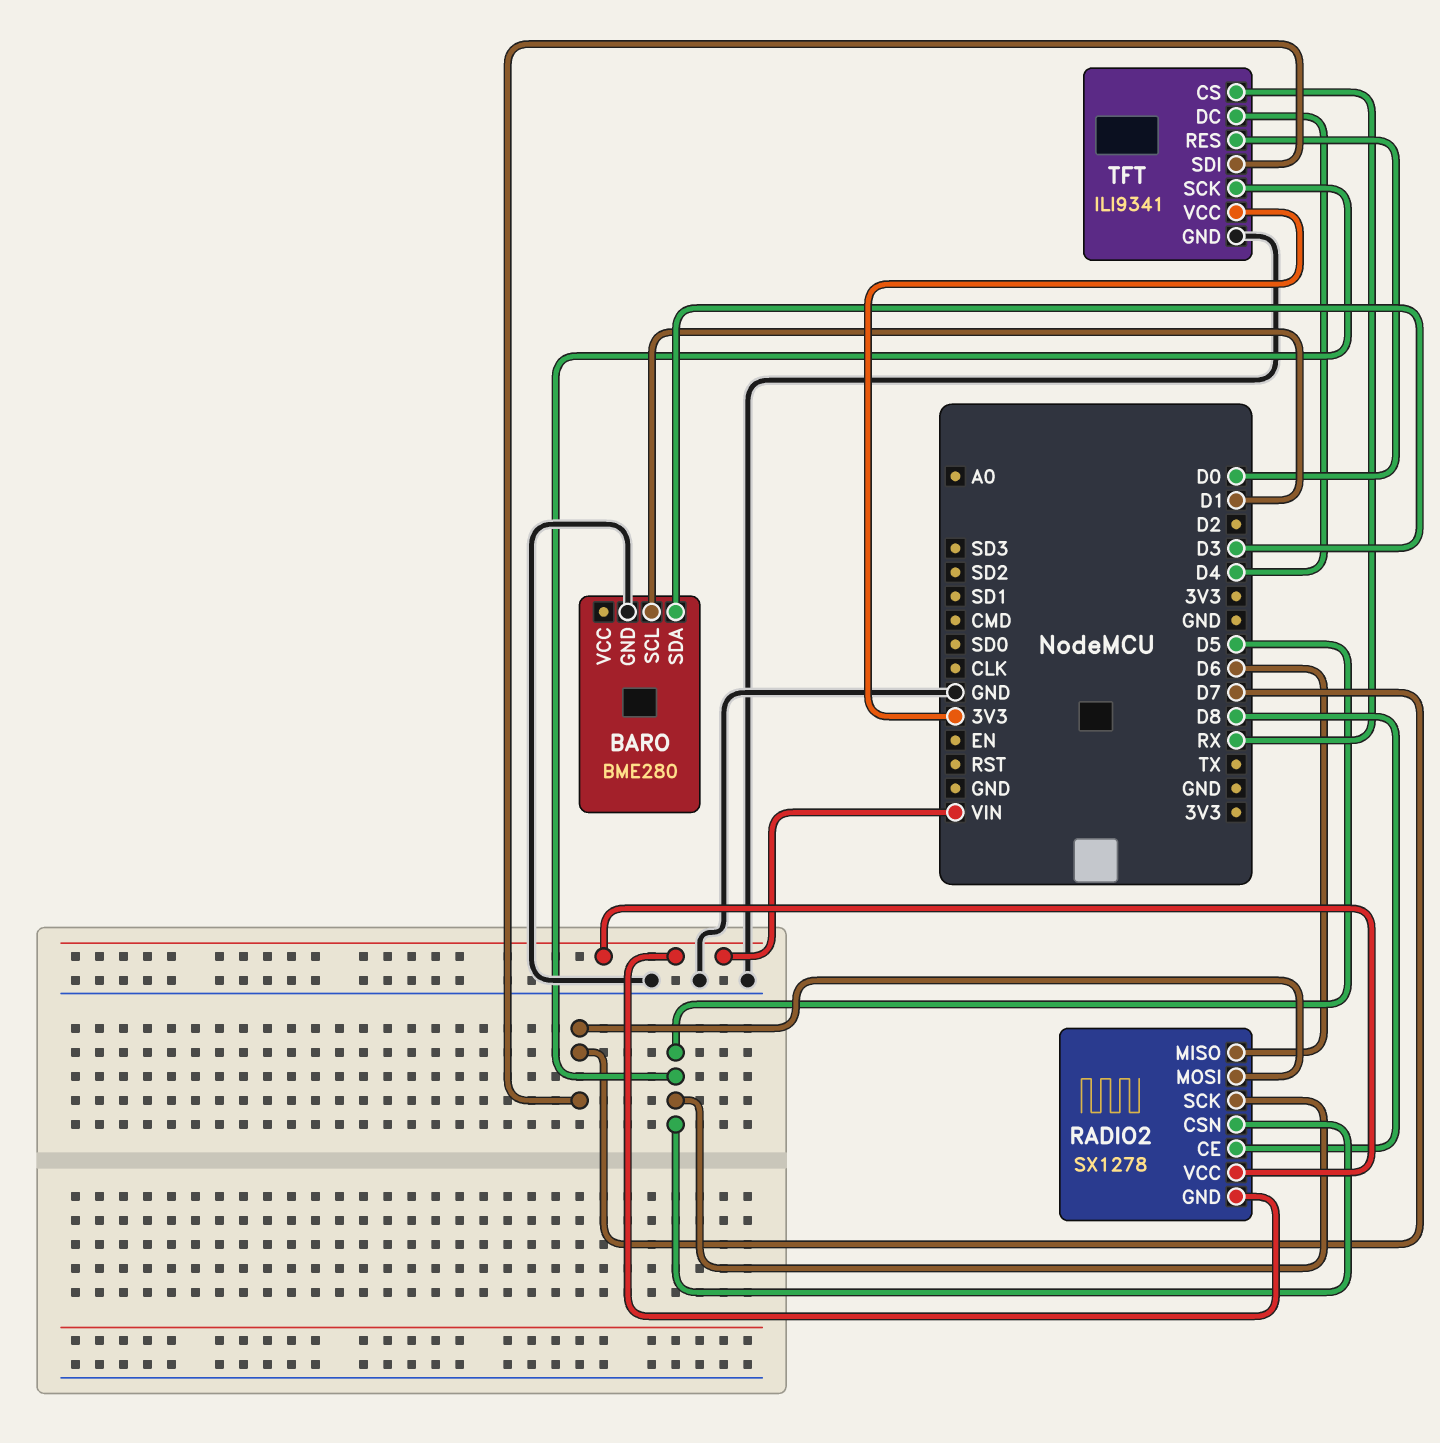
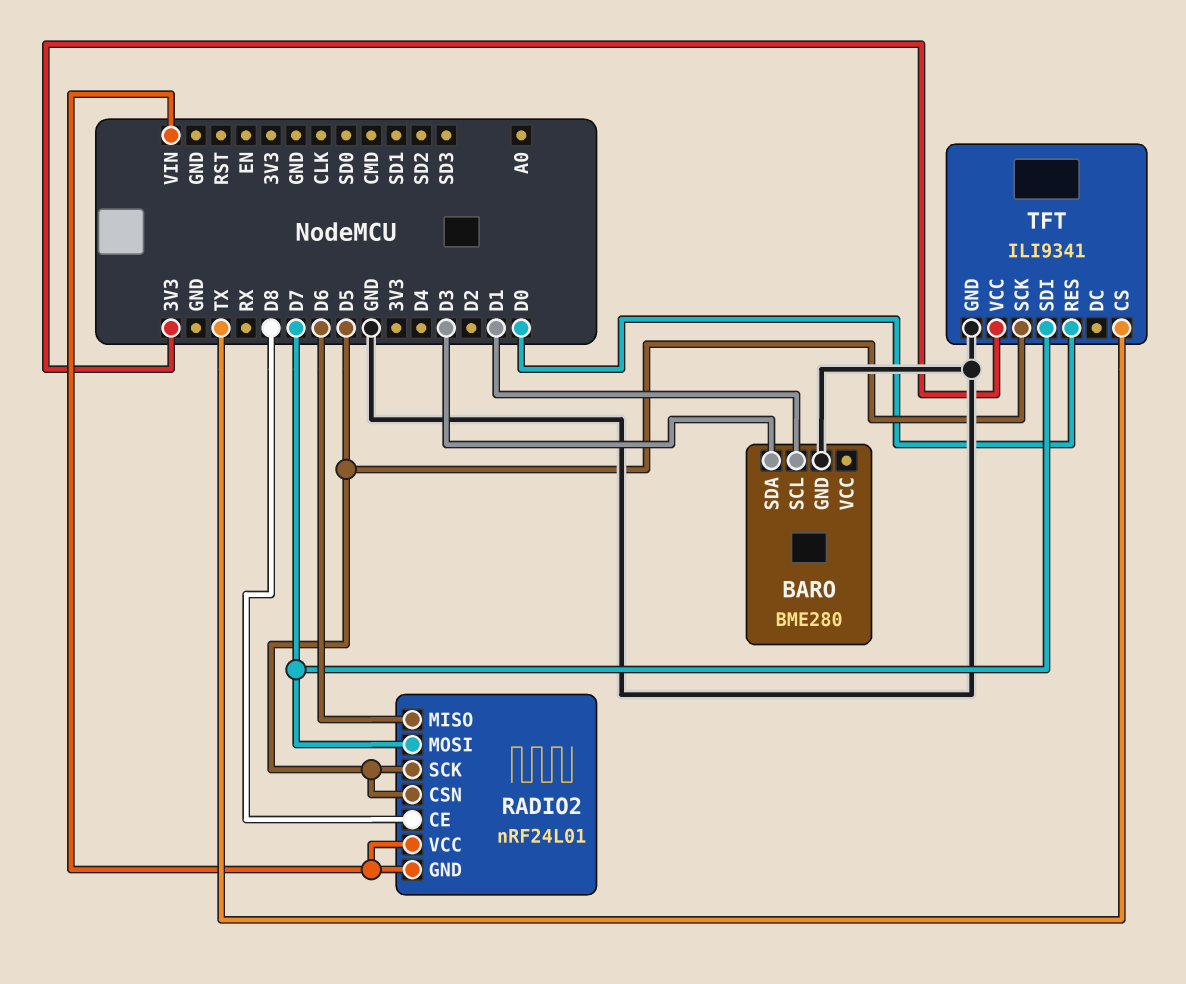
RADIO2: SX1278 -> nRF24L01
TFT pin CS: RX -> TX
TFT pin DC: D4 -> none

